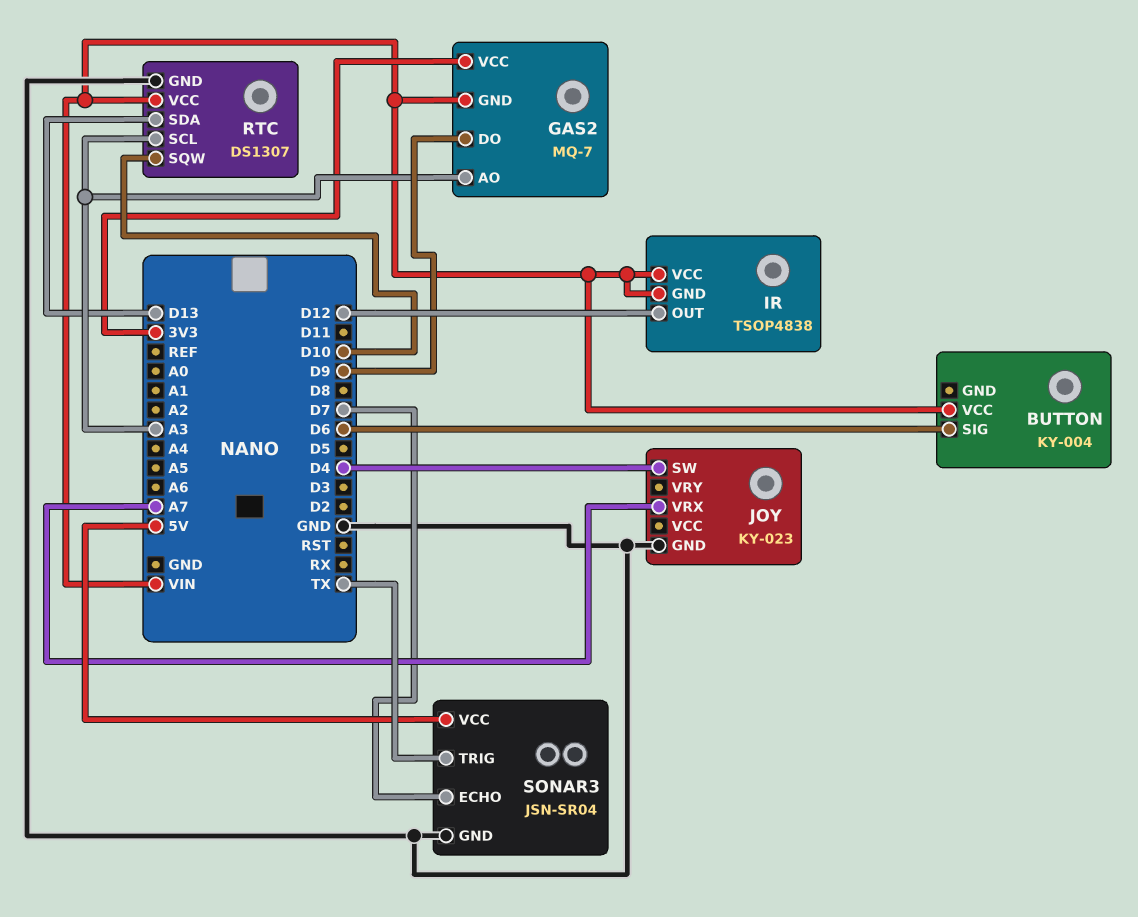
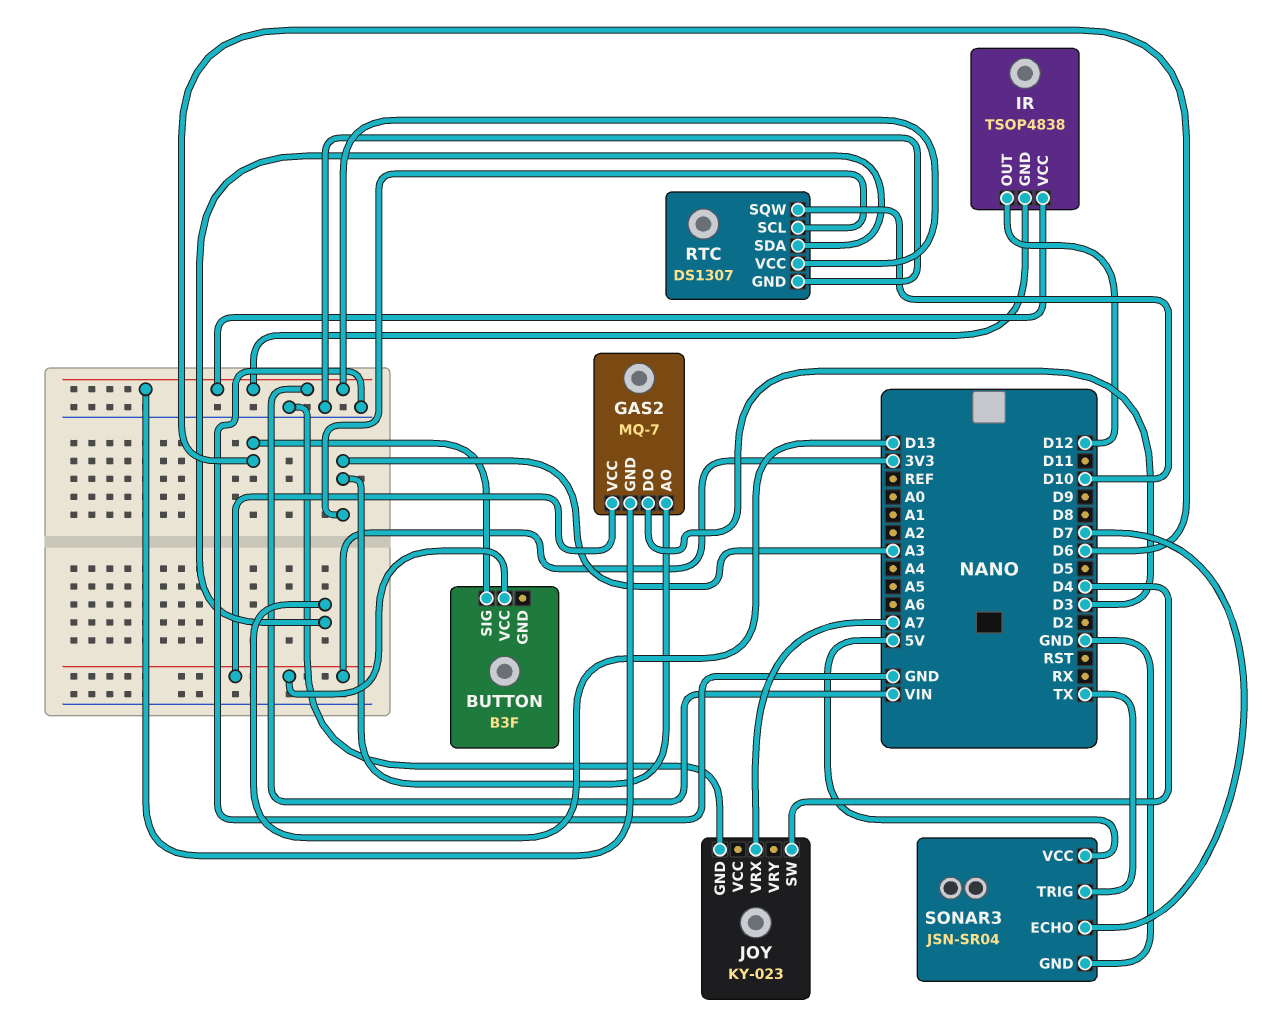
BUTTON: KY-004 -> B3F
BUTTON pin VCC: VIN -> 3V3
GAS2 pin DO: D9 -> D3

